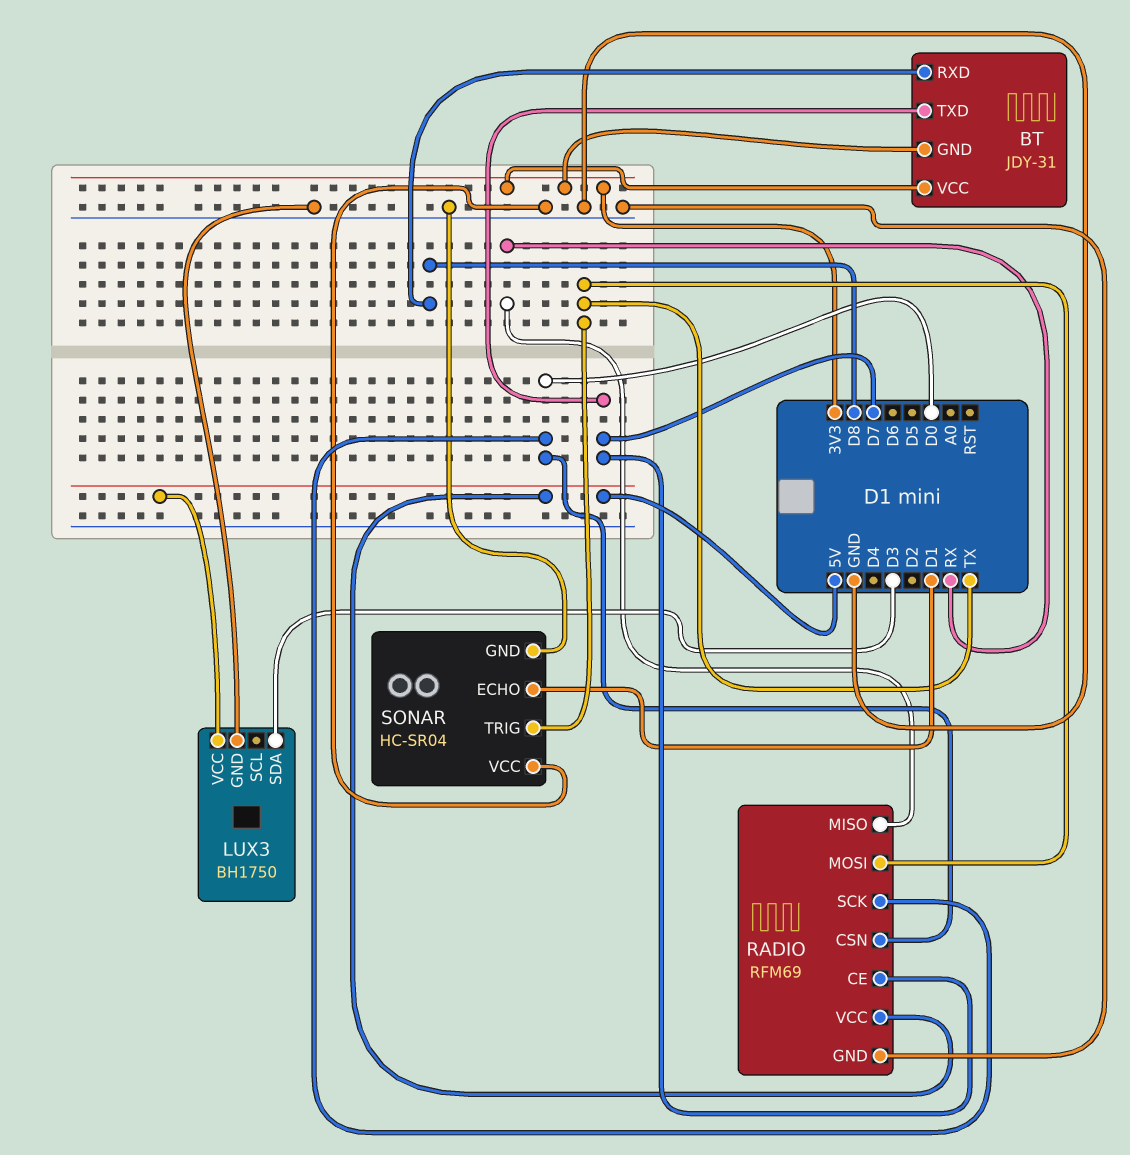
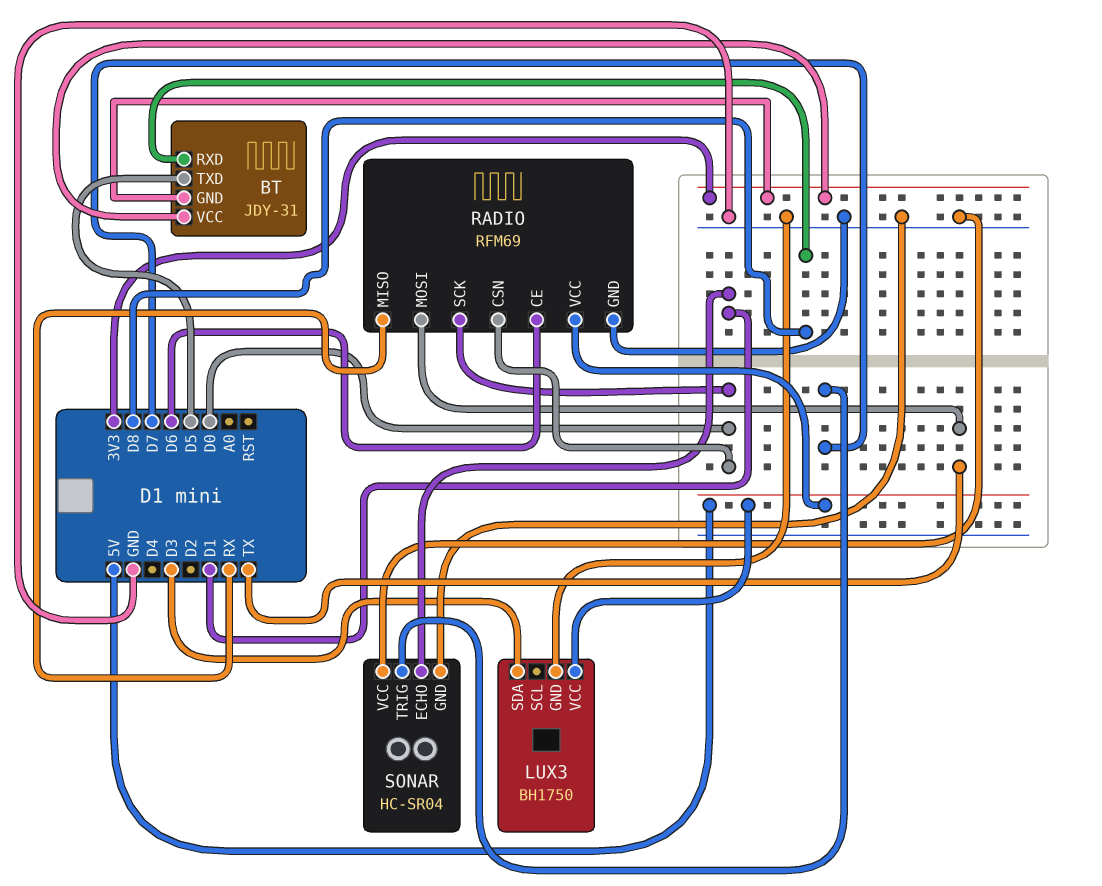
BT pin TXD: D7 -> D5
RADIO pin CE: D7 -> D6
SONAR pin TRIG: TX -> D7

